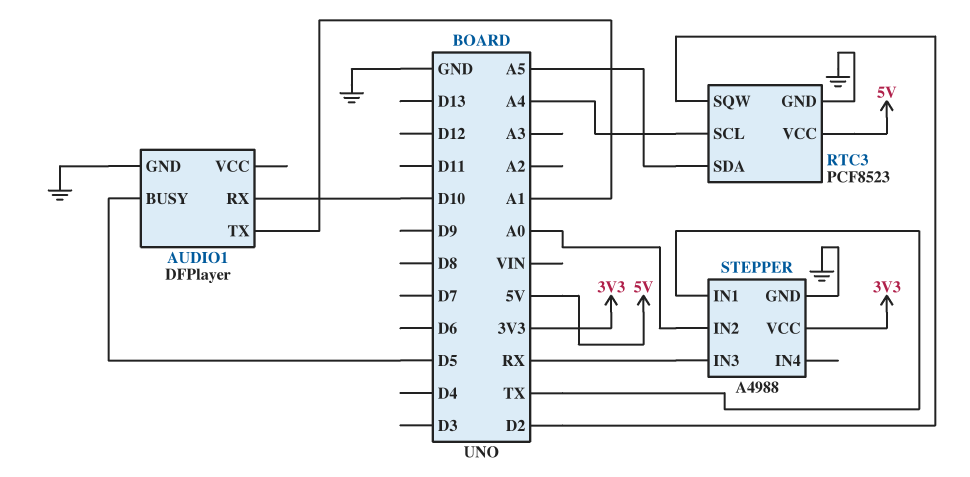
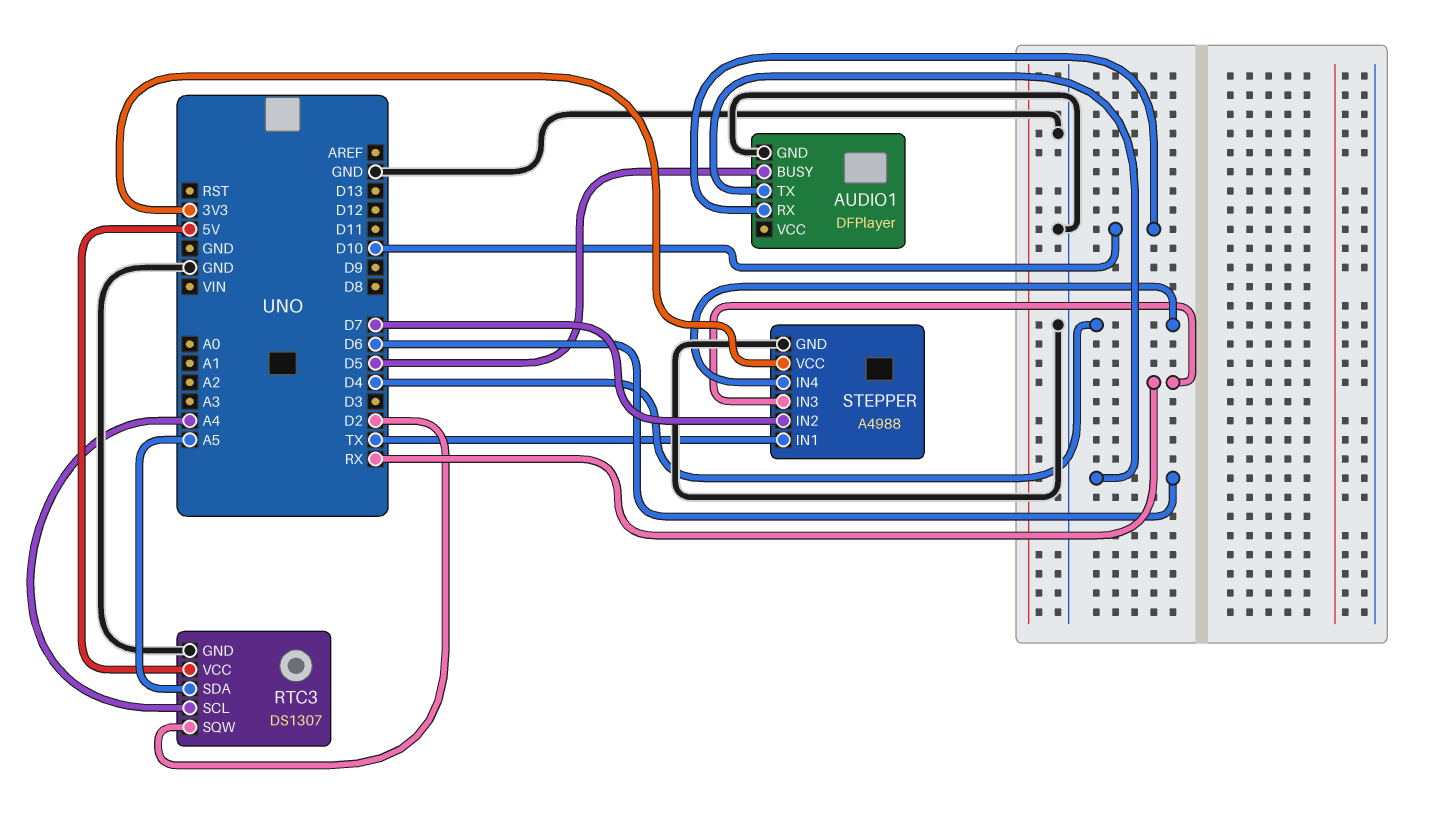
AUDIO1 pin TX: A1 -> D6
RTC3: PCF8523 -> DS1307
STEPPER pin IN2: A0 -> D7
STEPPER pin IN4: none -> D4

